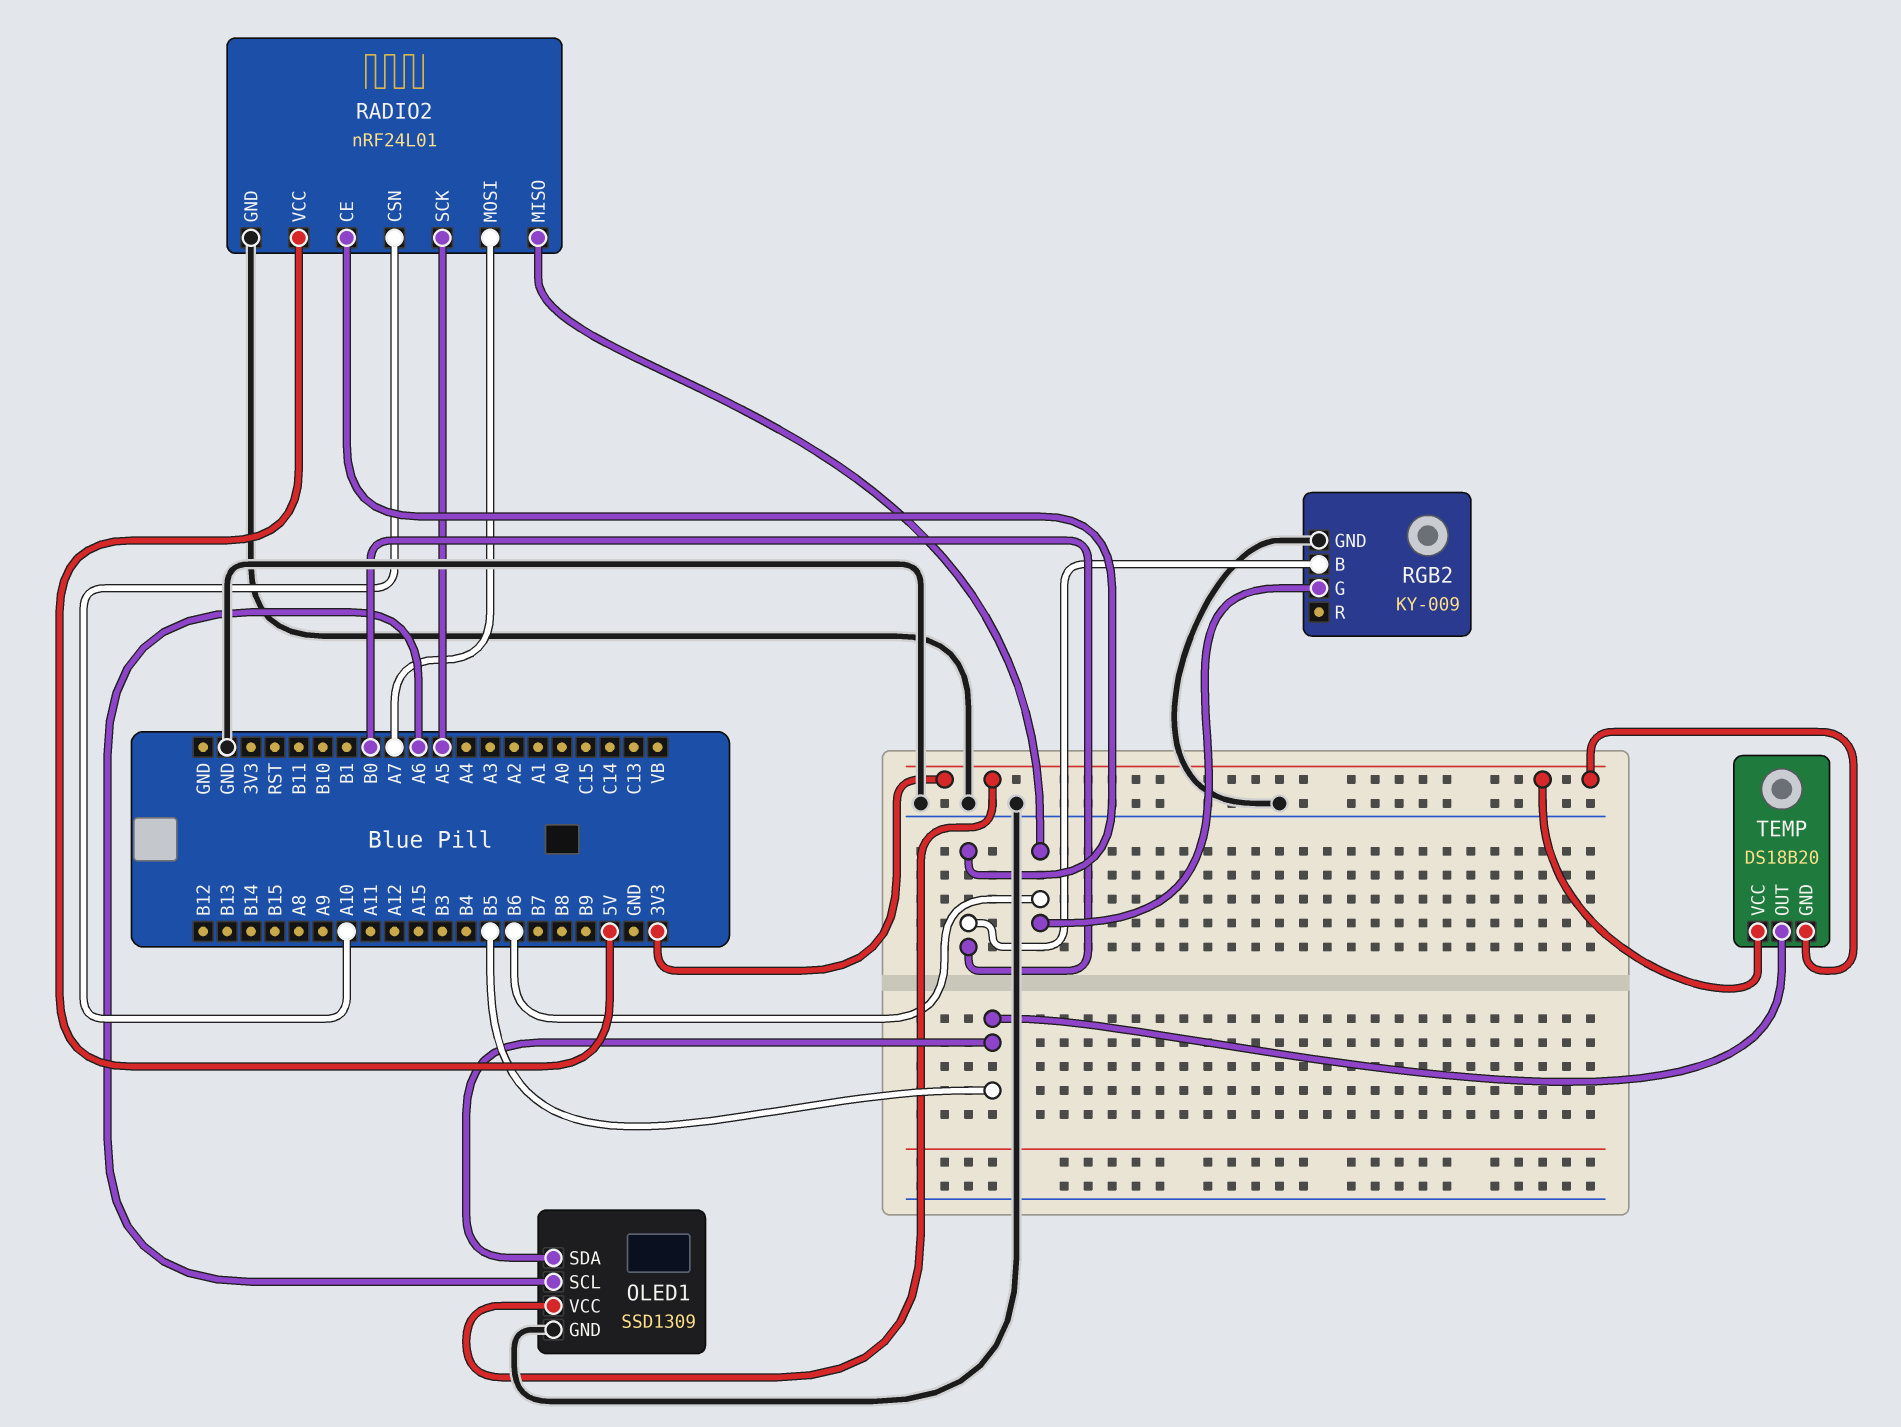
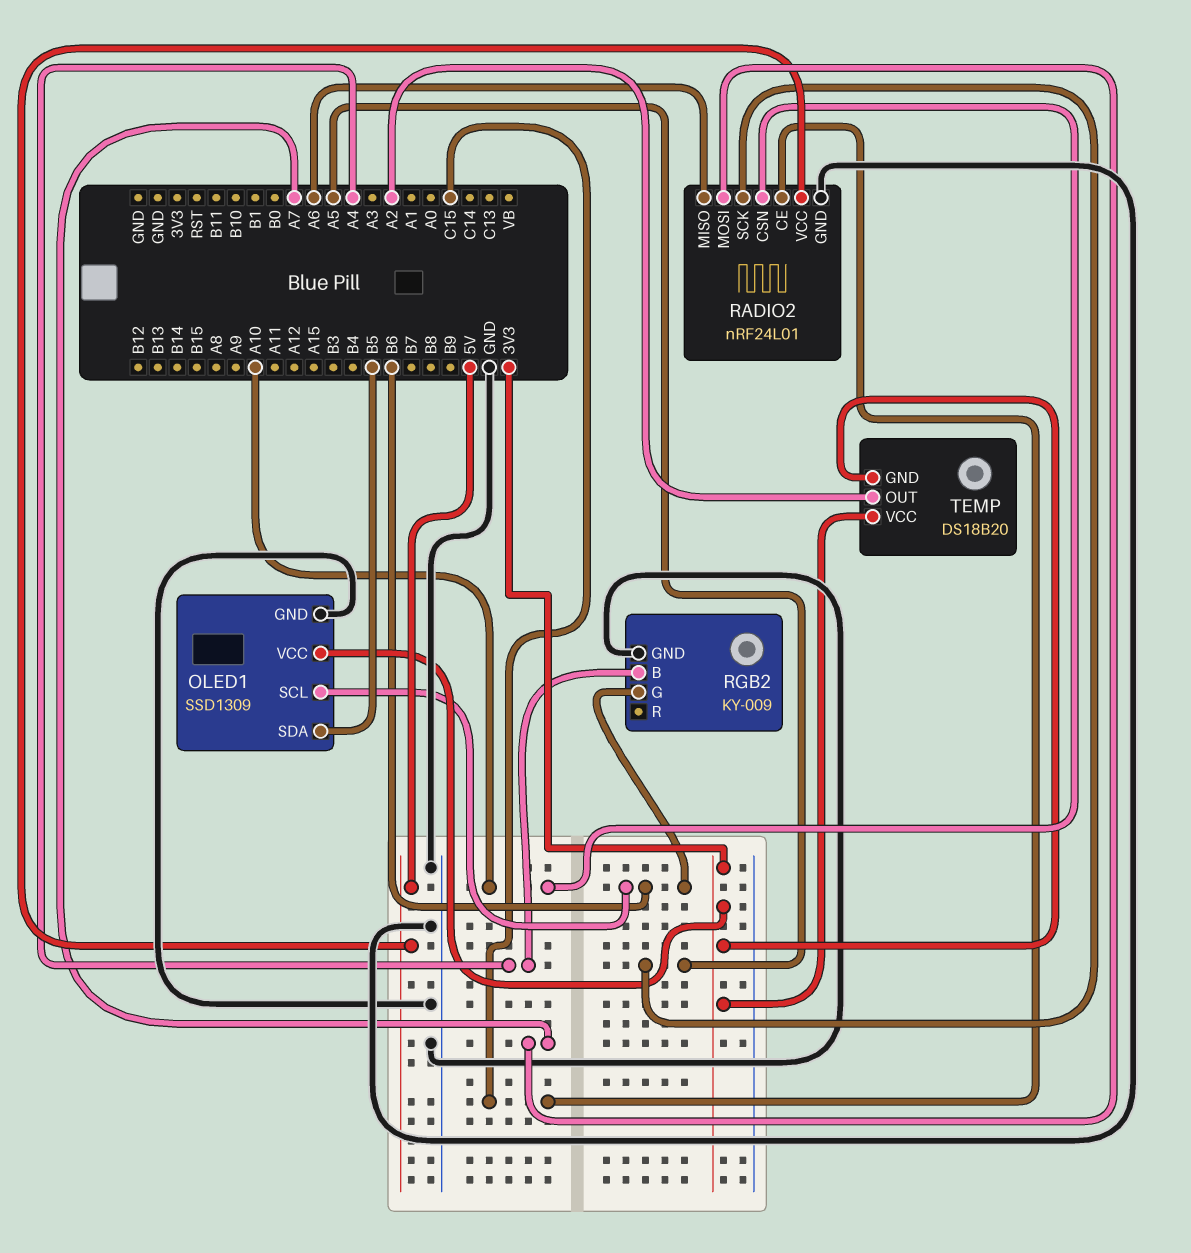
OLED1 pin SCL: A6 -> B6
RADIO2 pin CE: B0 -> C15
RADIO2 pin MISO: B6 -> A6
RGB2 pin B: B0 -> A4
TEMP pin OUT: B5 -> A2

